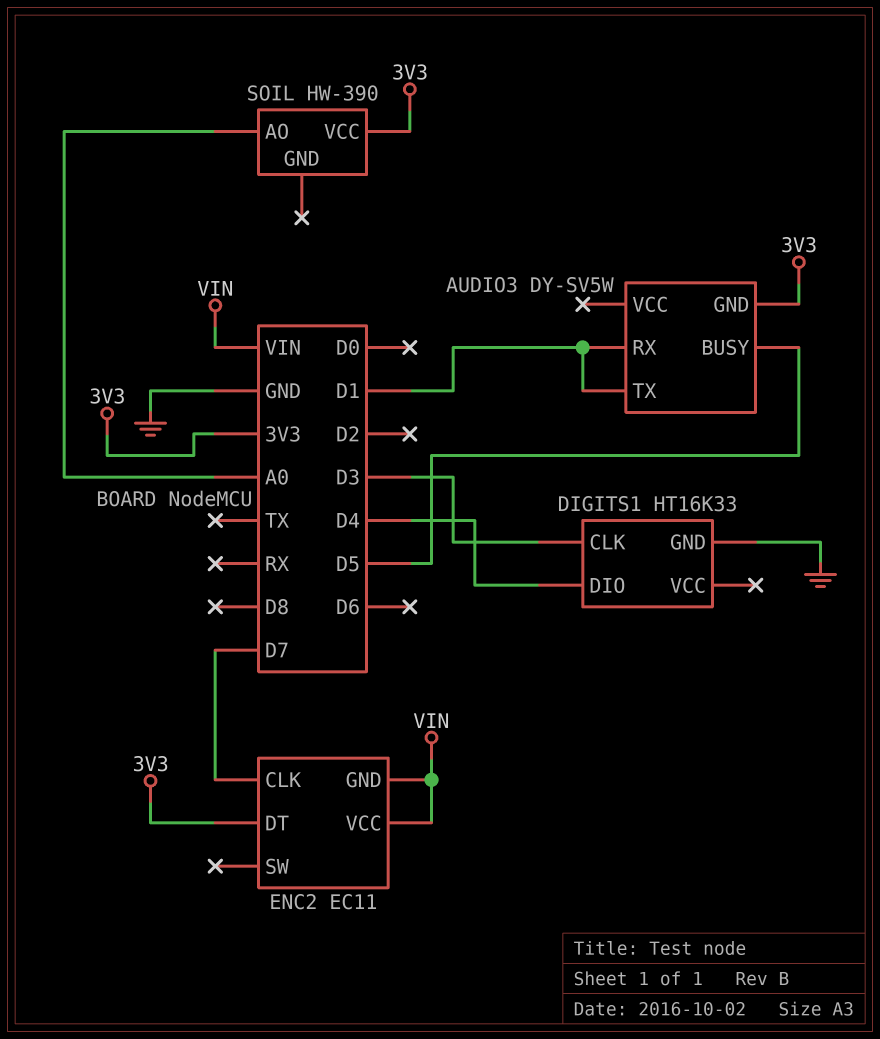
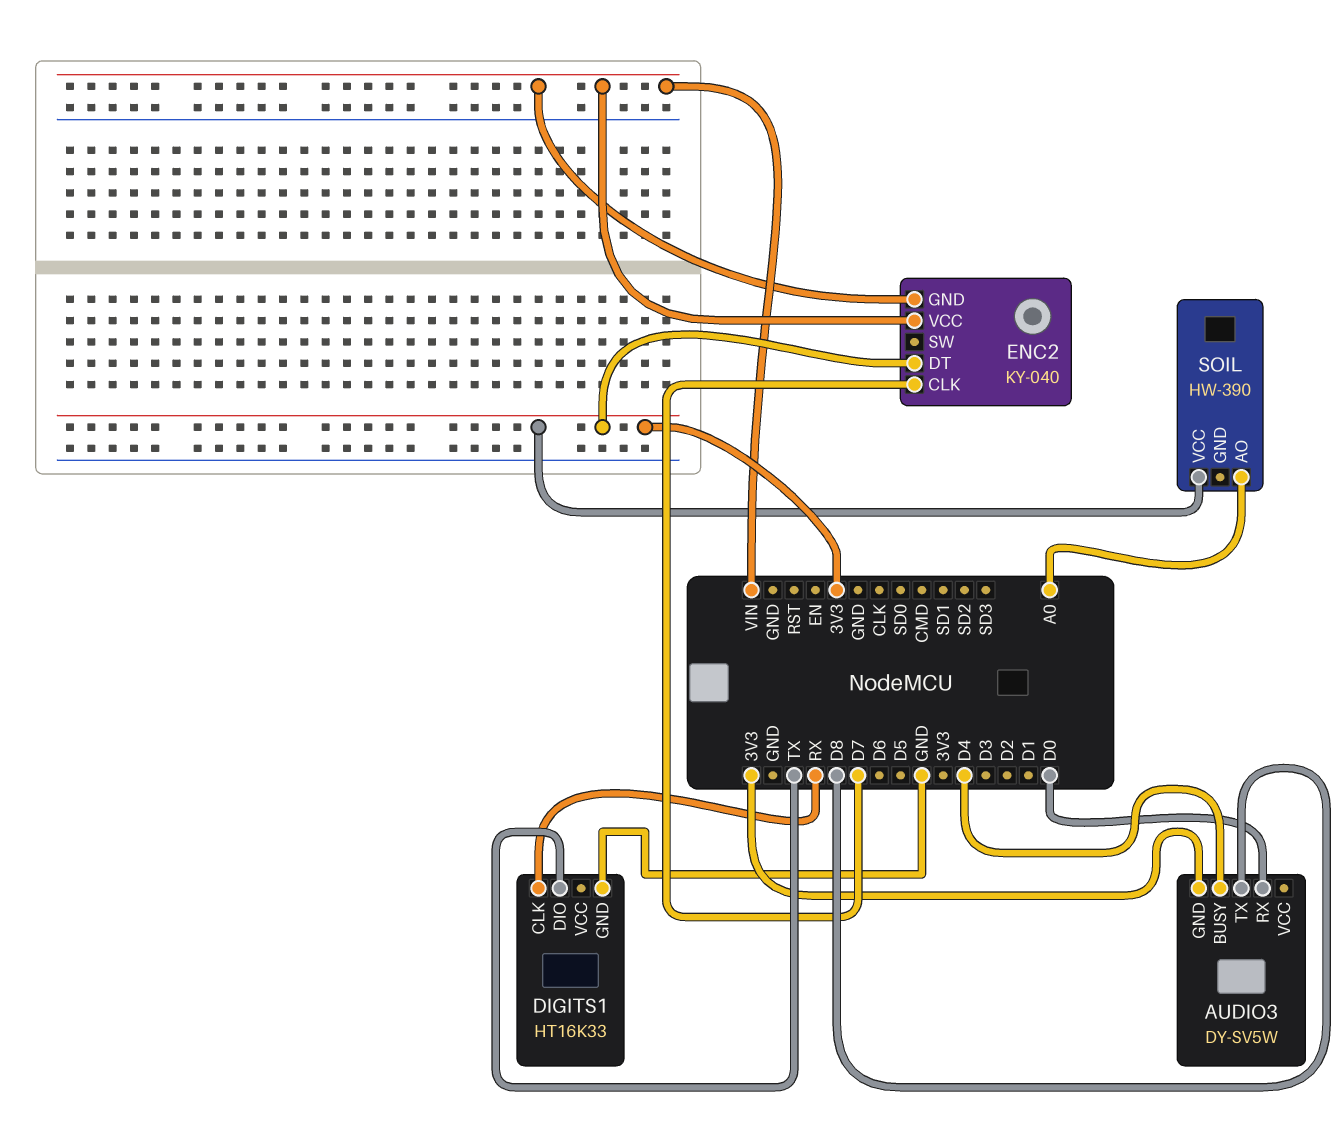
AUDIO3 pin BUSY: D5 -> D4
AUDIO3 pin RX: D1 -> D0
AUDIO3 pin TX: D1 -> D8
DIGITS1 pin CLK: D3 -> RX
DIGITS1 pin DIO: D4 -> TX
ENC2: EC11 -> KY-040

